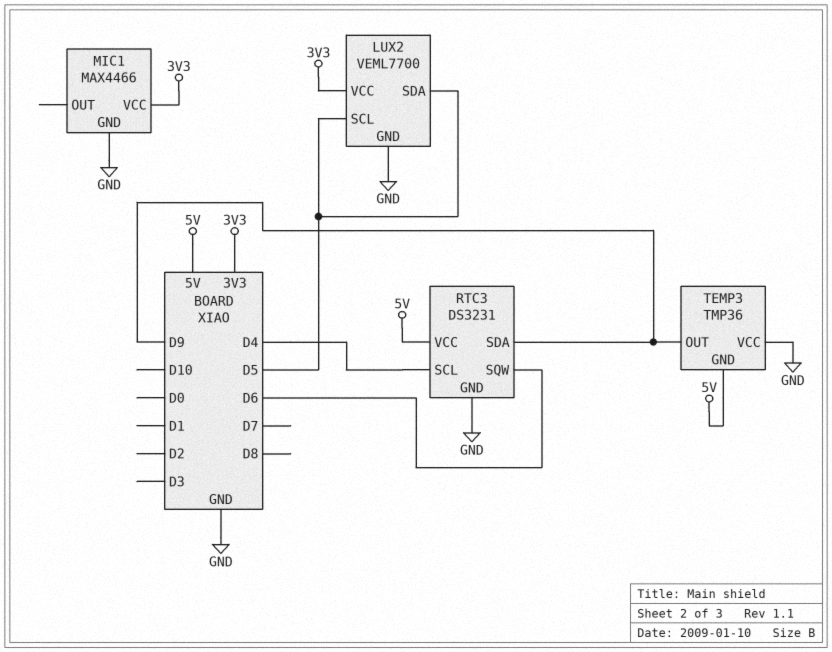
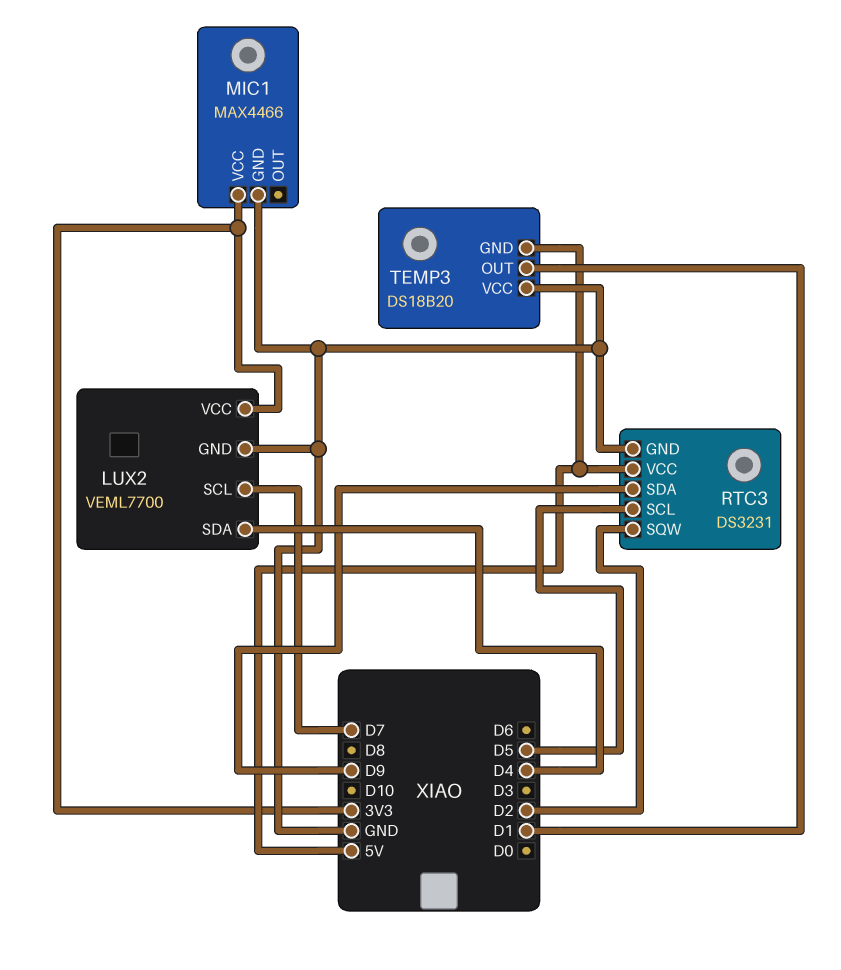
LUX2 pin SCL: D5 -> D7
LUX2 pin SDA: D5 -> D4
RTC3 pin SCL: D4 -> D5
RTC3 pin SQW: D6 -> D2
TEMP3: TMP36 -> DS18B20
TEMP3 pin OUT: D9 -> D1

